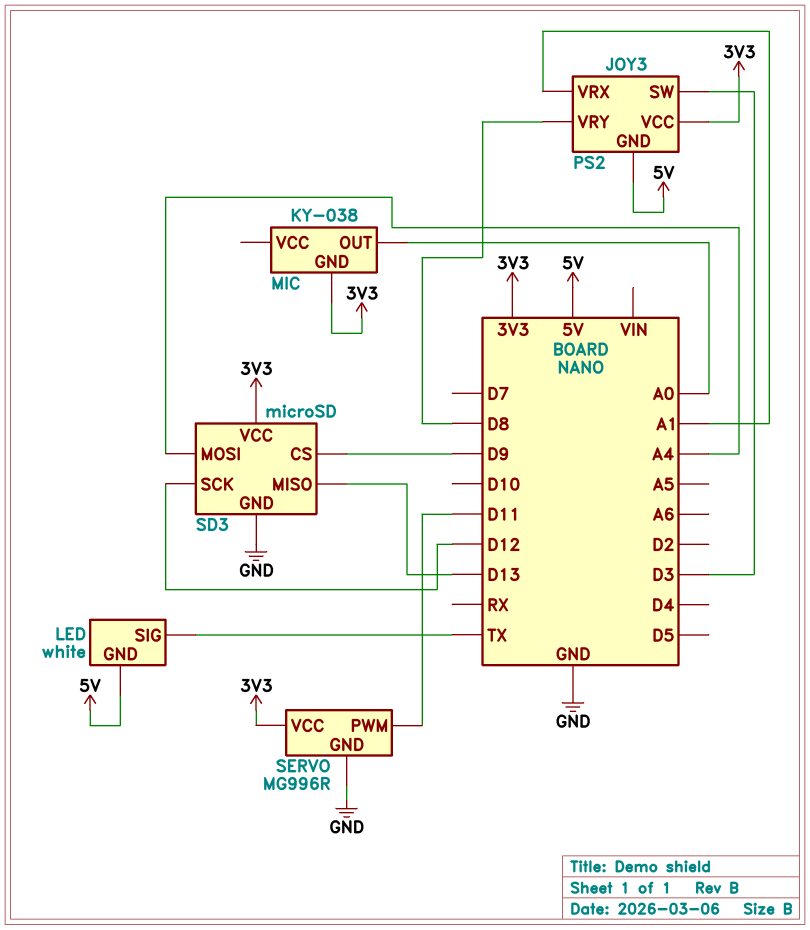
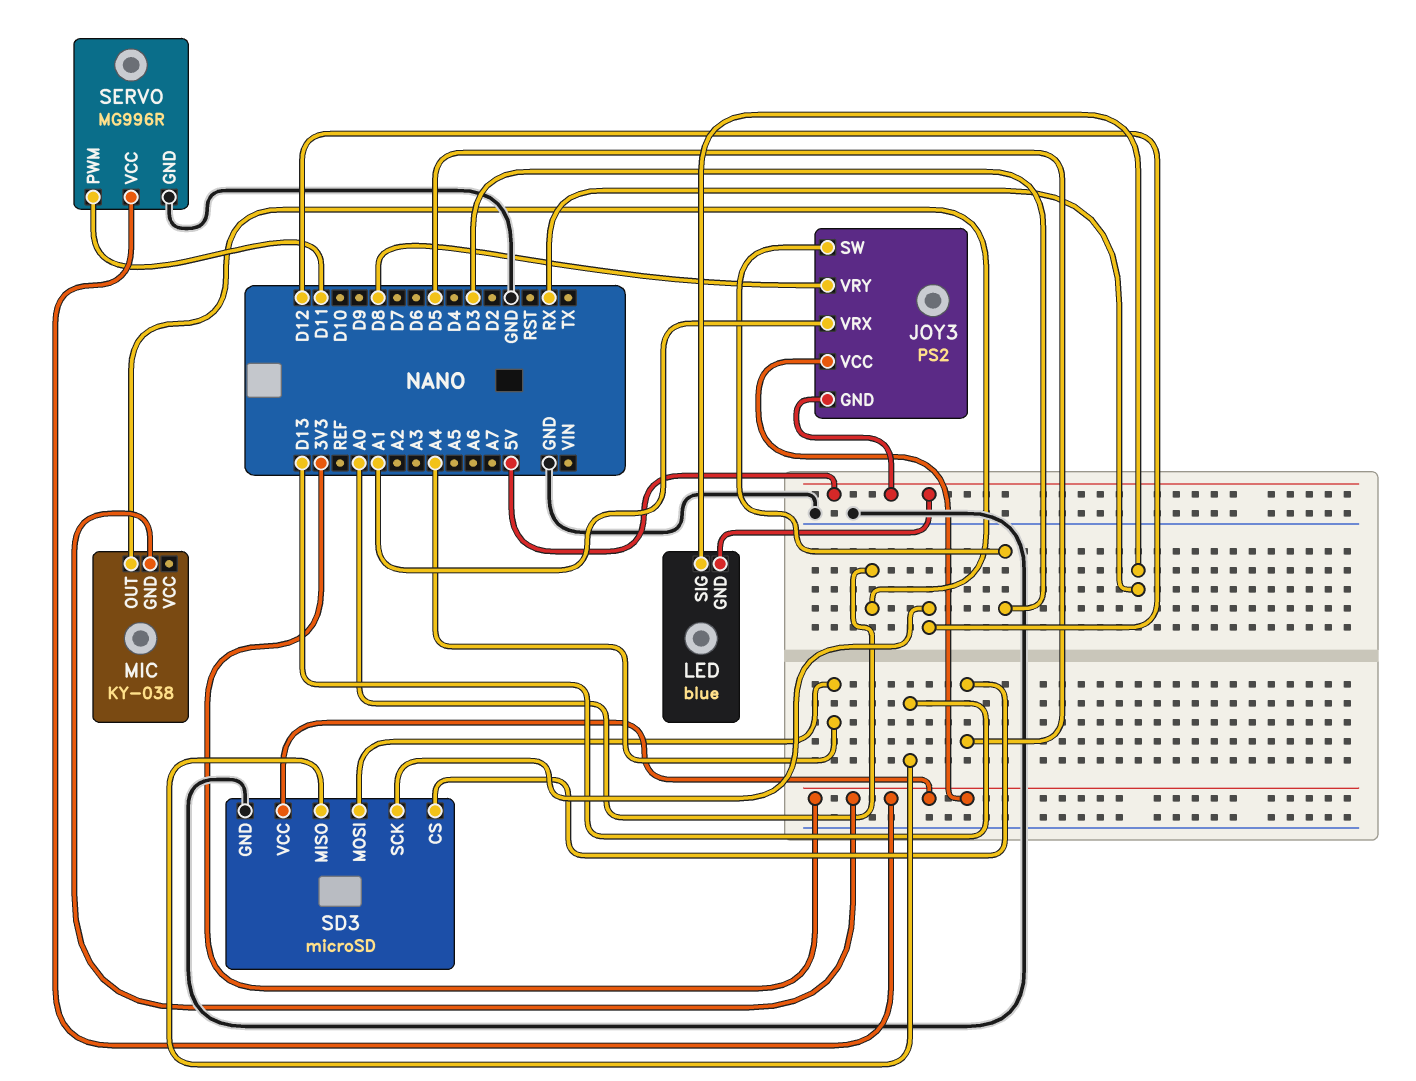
LED: white -> blue
LED pin SIG: TX -> RX
SD3 pin CS: D9 -> D5

